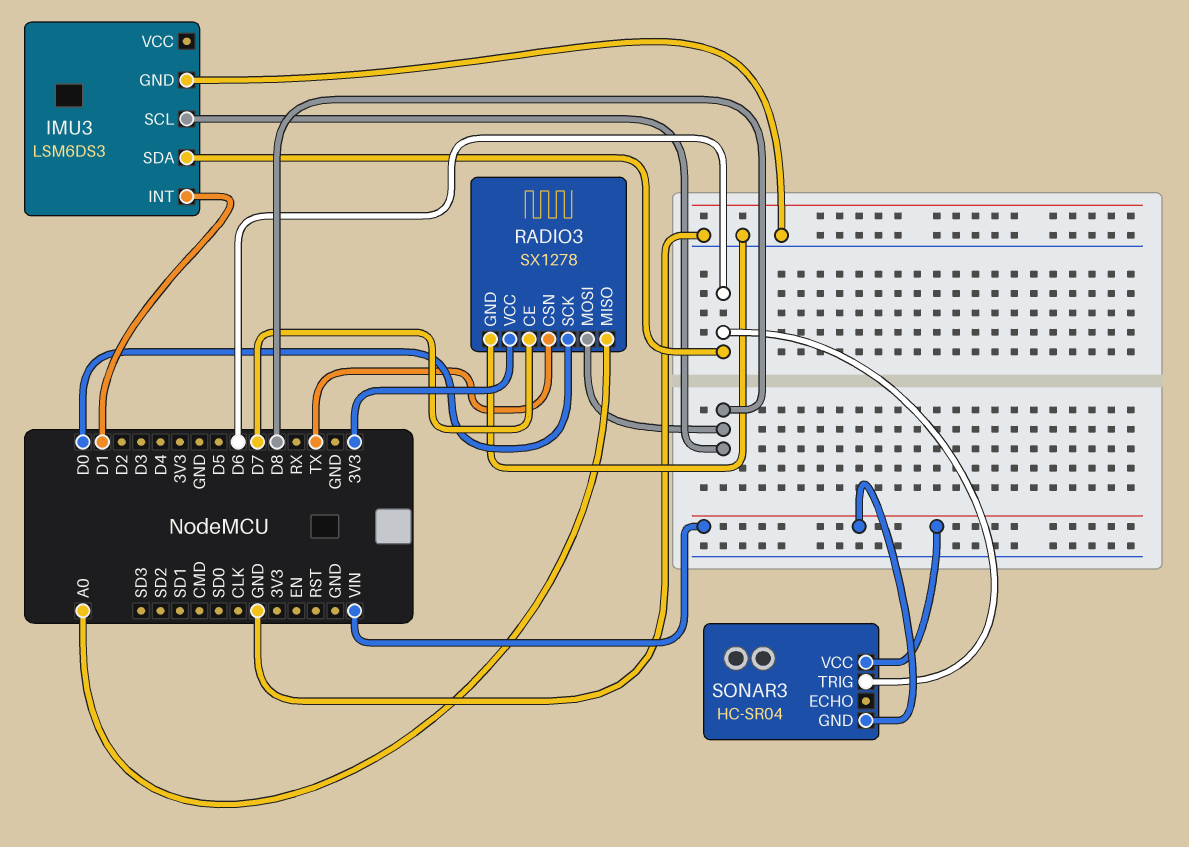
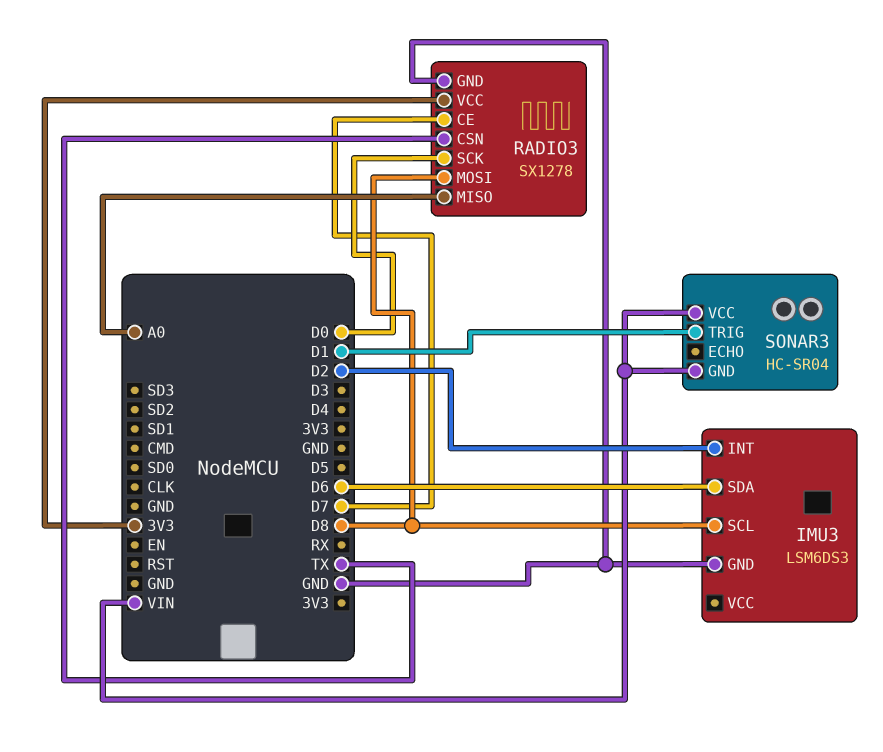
IMU3 pin INT: D1 -> D2
SONAR3 pin TRIG: D6 -> D1

